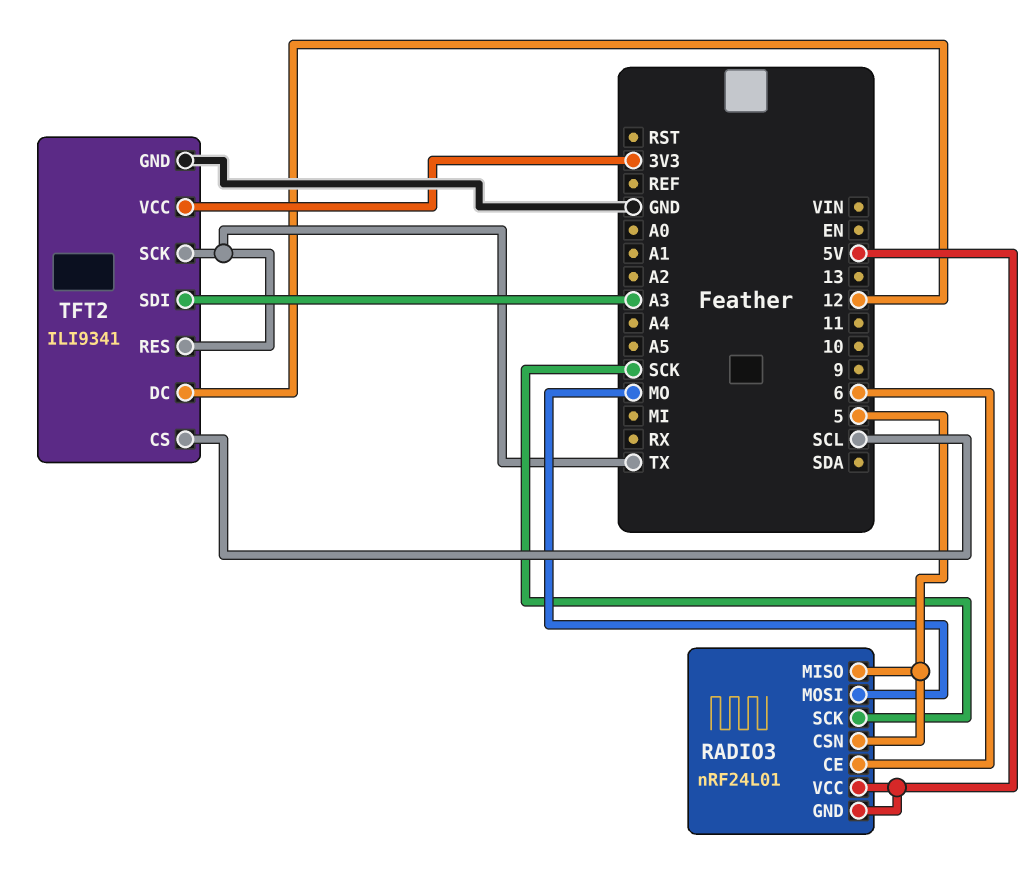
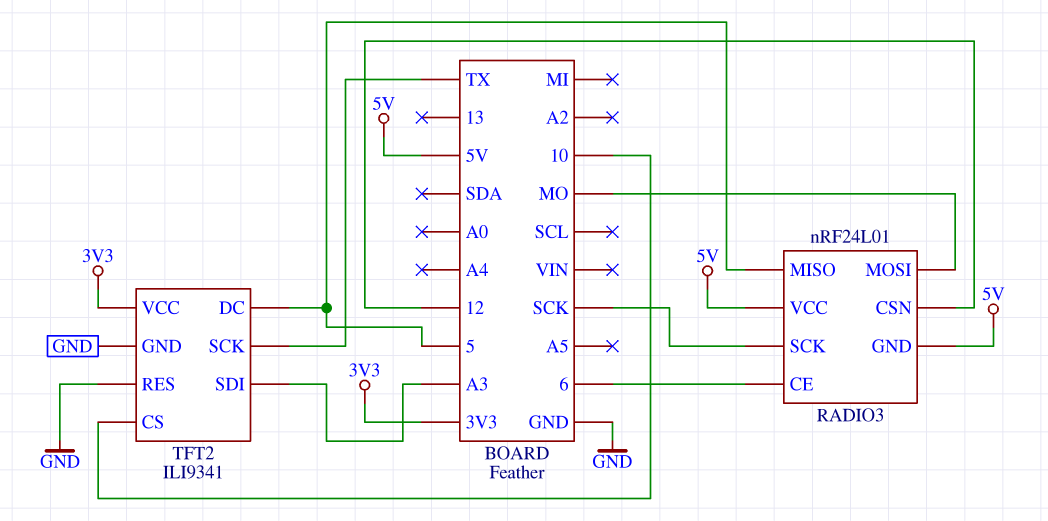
RADIO3 pin CSN: 5 -> 12
TFT2 pin CS: SCL -> 10
TFT2 pin DC: 12 -> 5
TFT2 pin RES: TX -> GND

